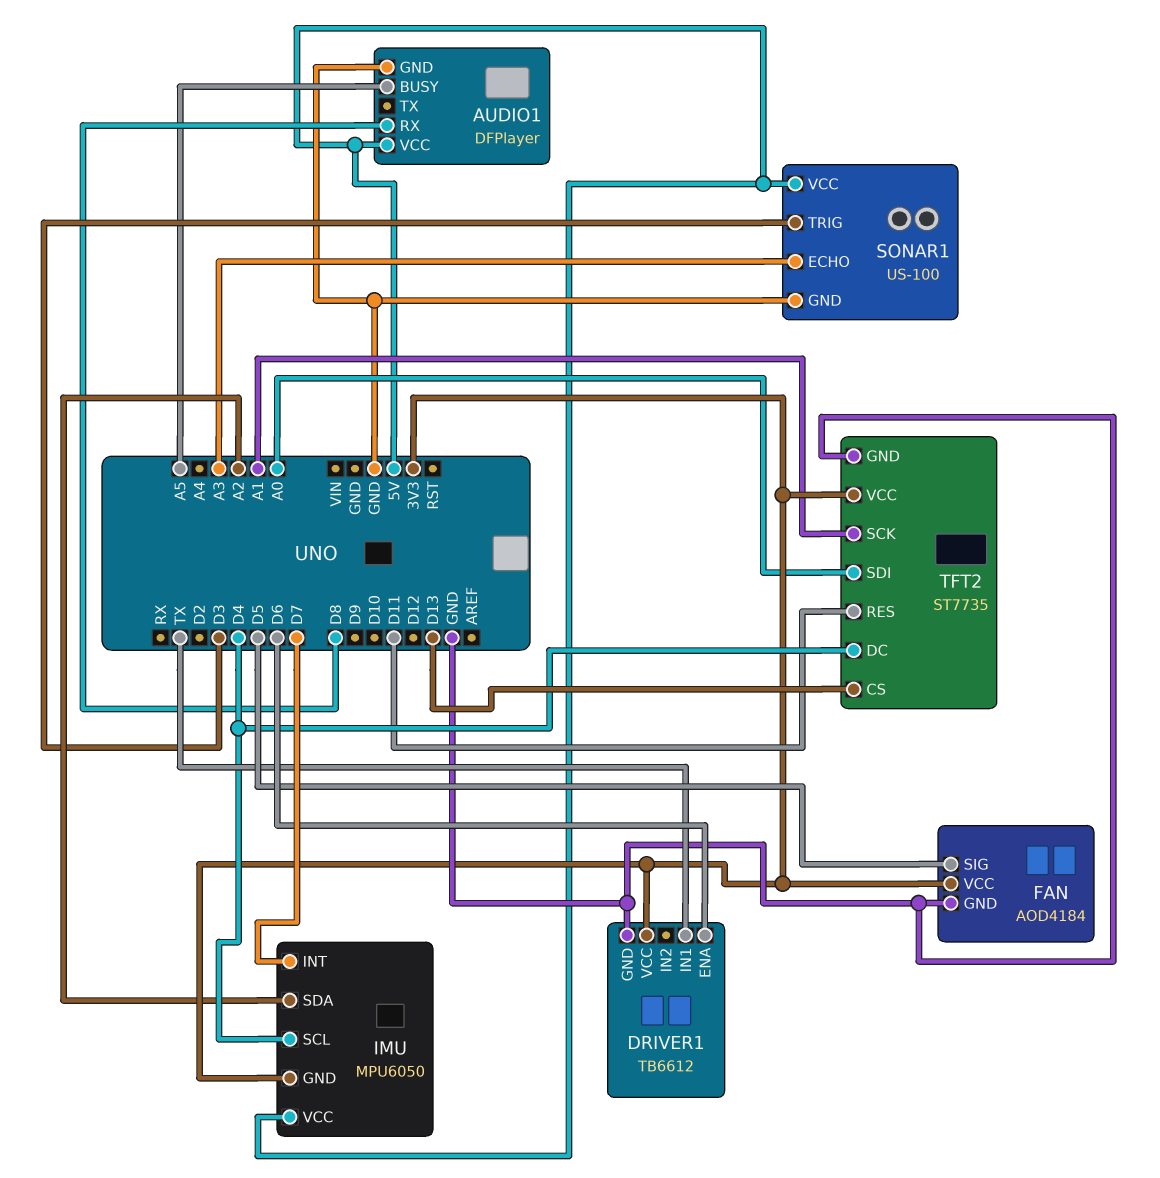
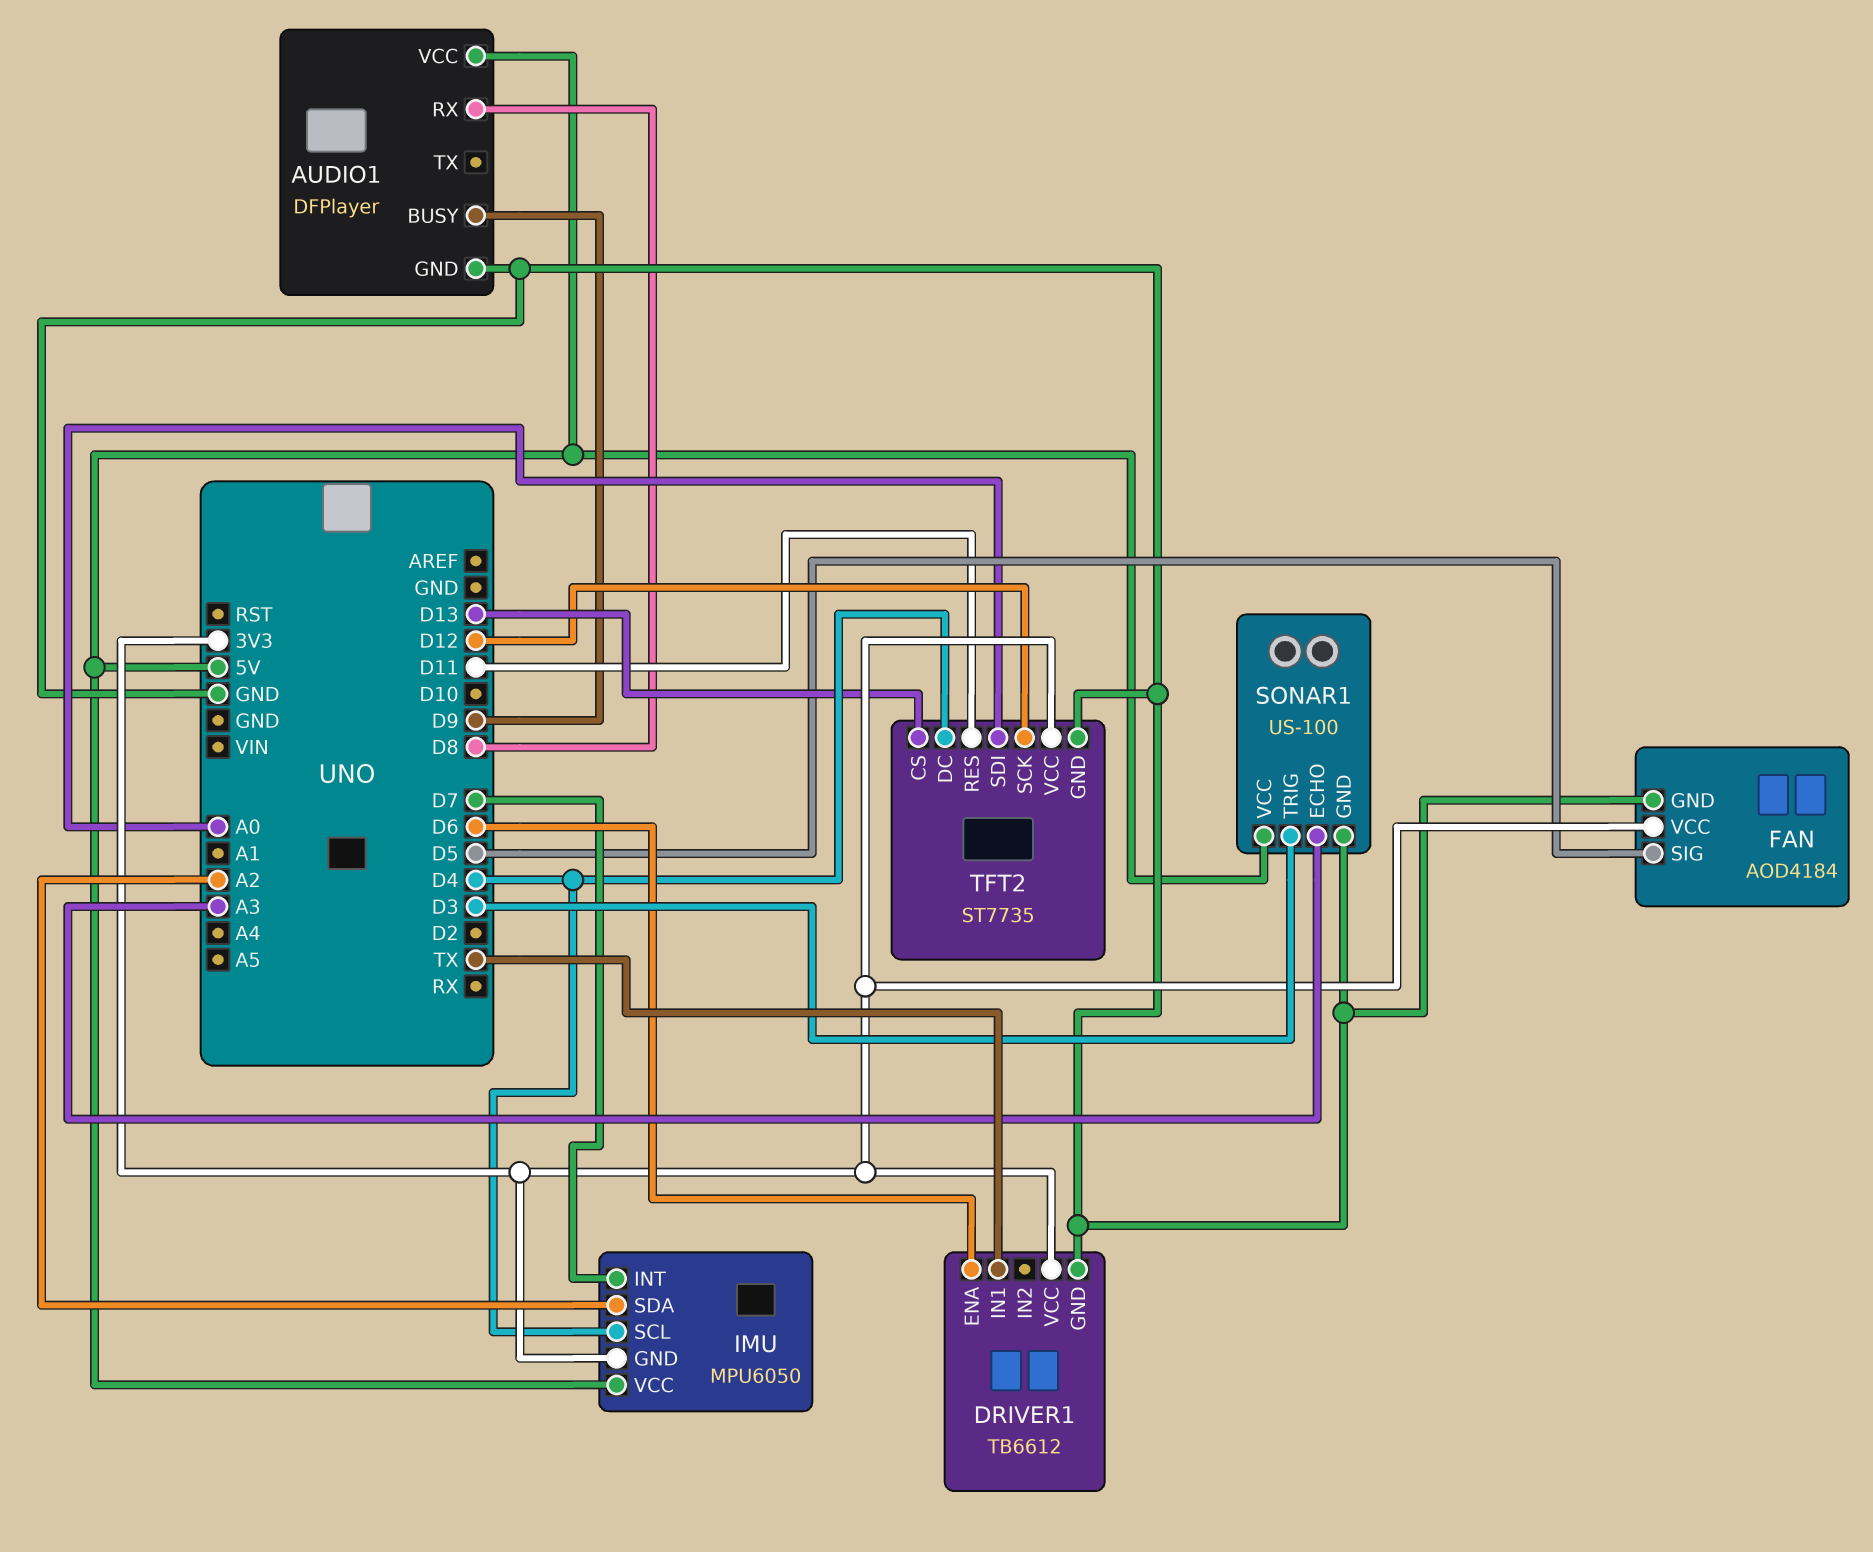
AUDIO1 pin BUSY: A5 -> D9
TFT2 pin SCK: A1 -> D12

